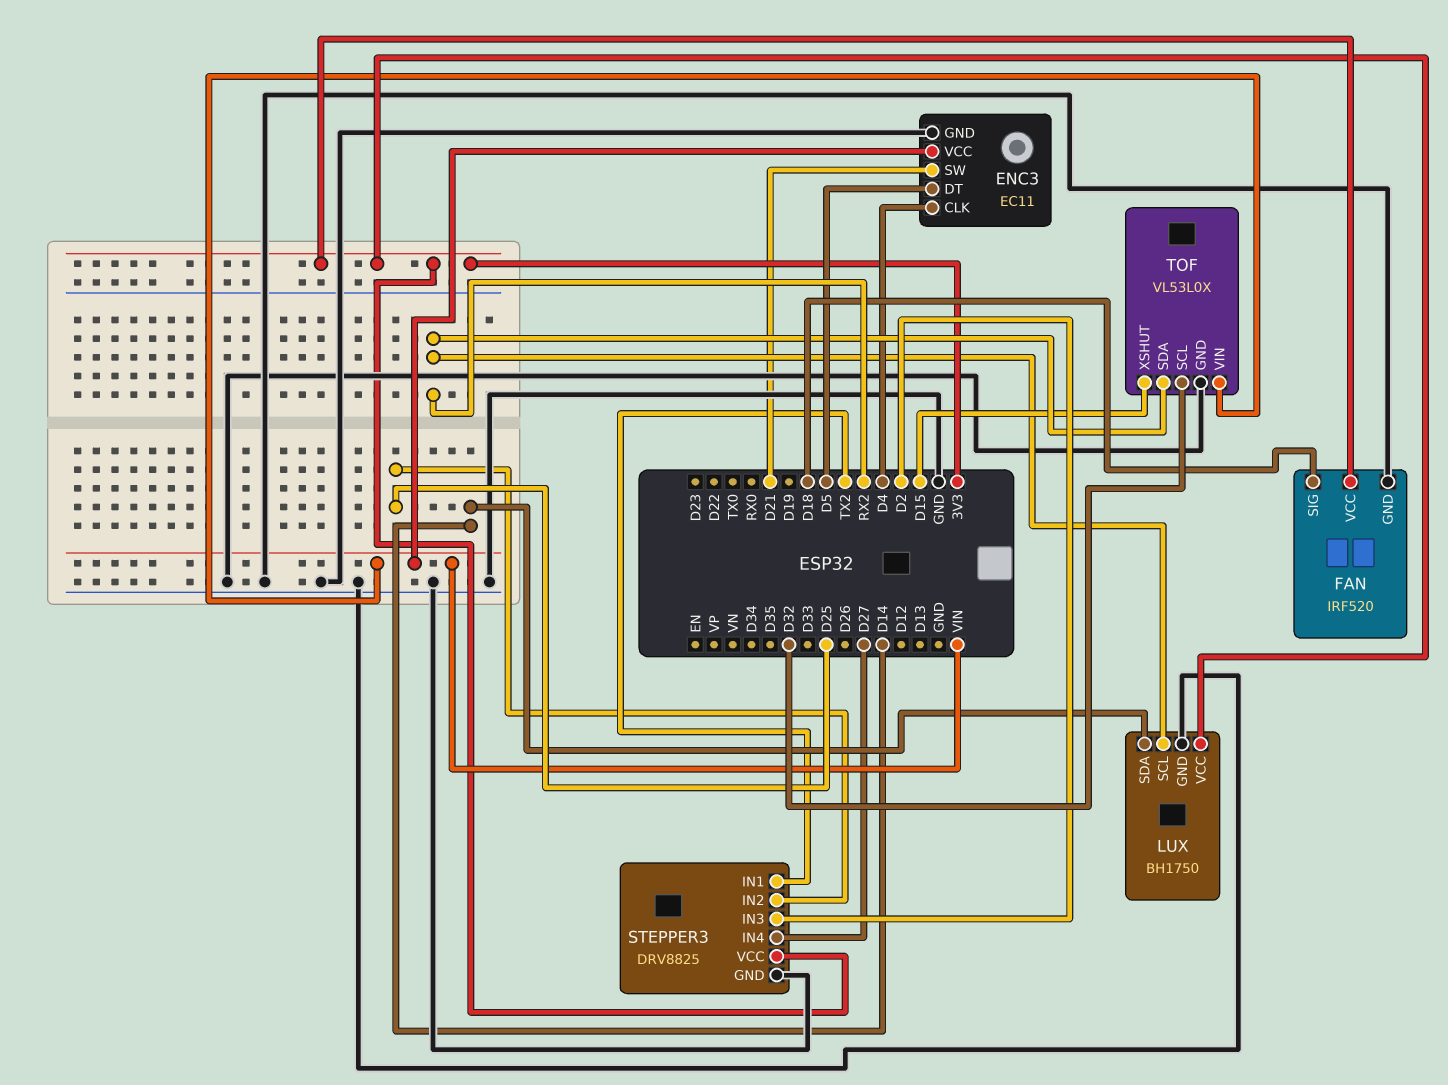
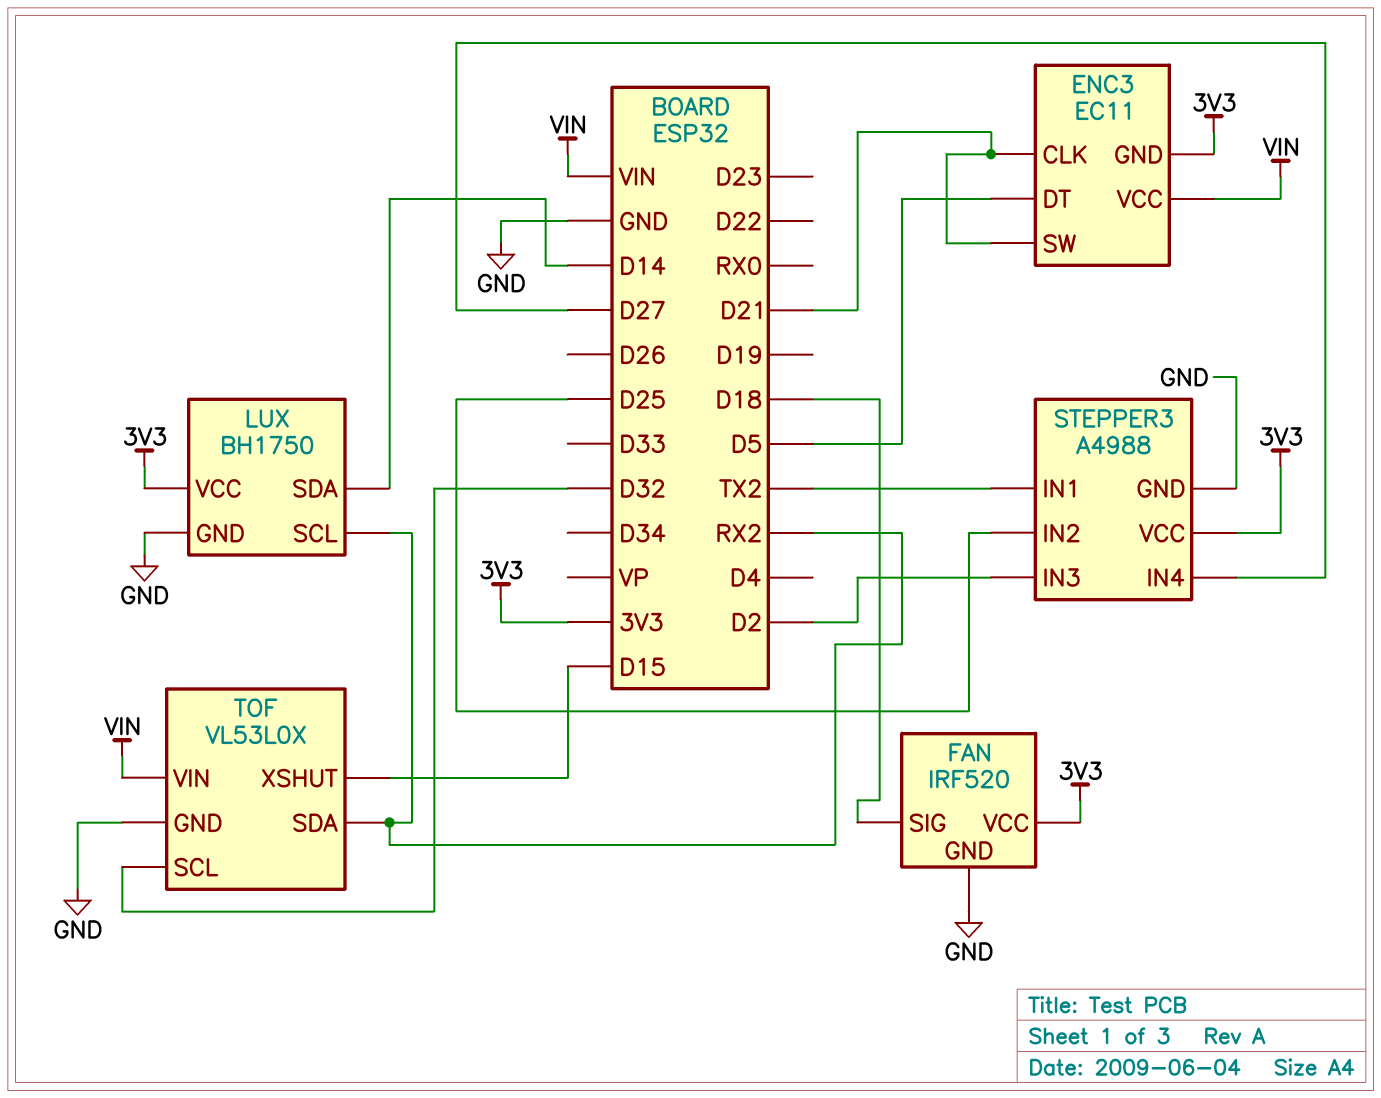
ENC3 pin CLK: D4 -> D21
ENC3 pin GND: GND -> 3V3
STEPPER3: DRV8825 -> A4988

